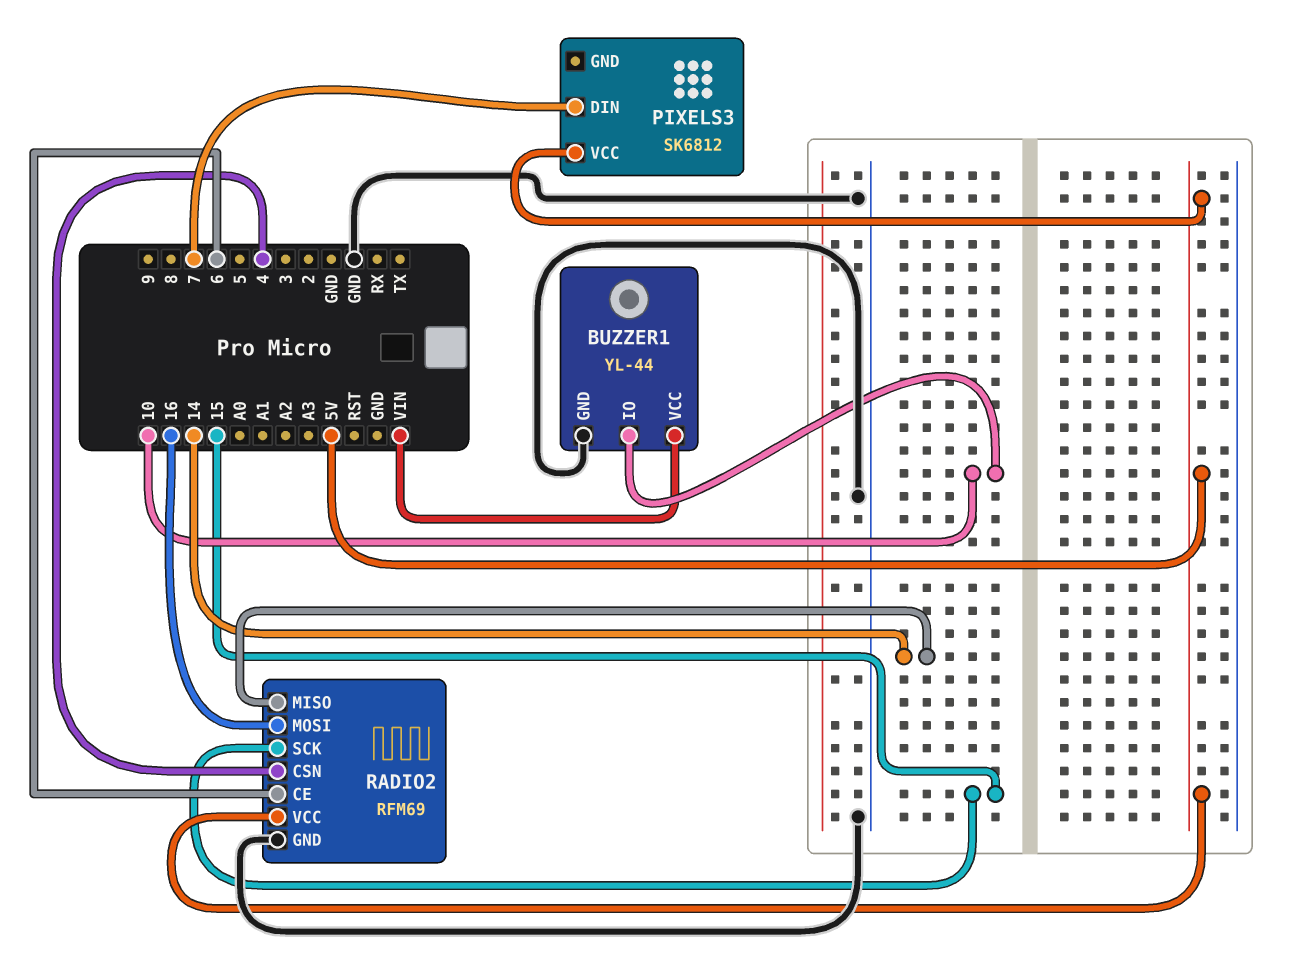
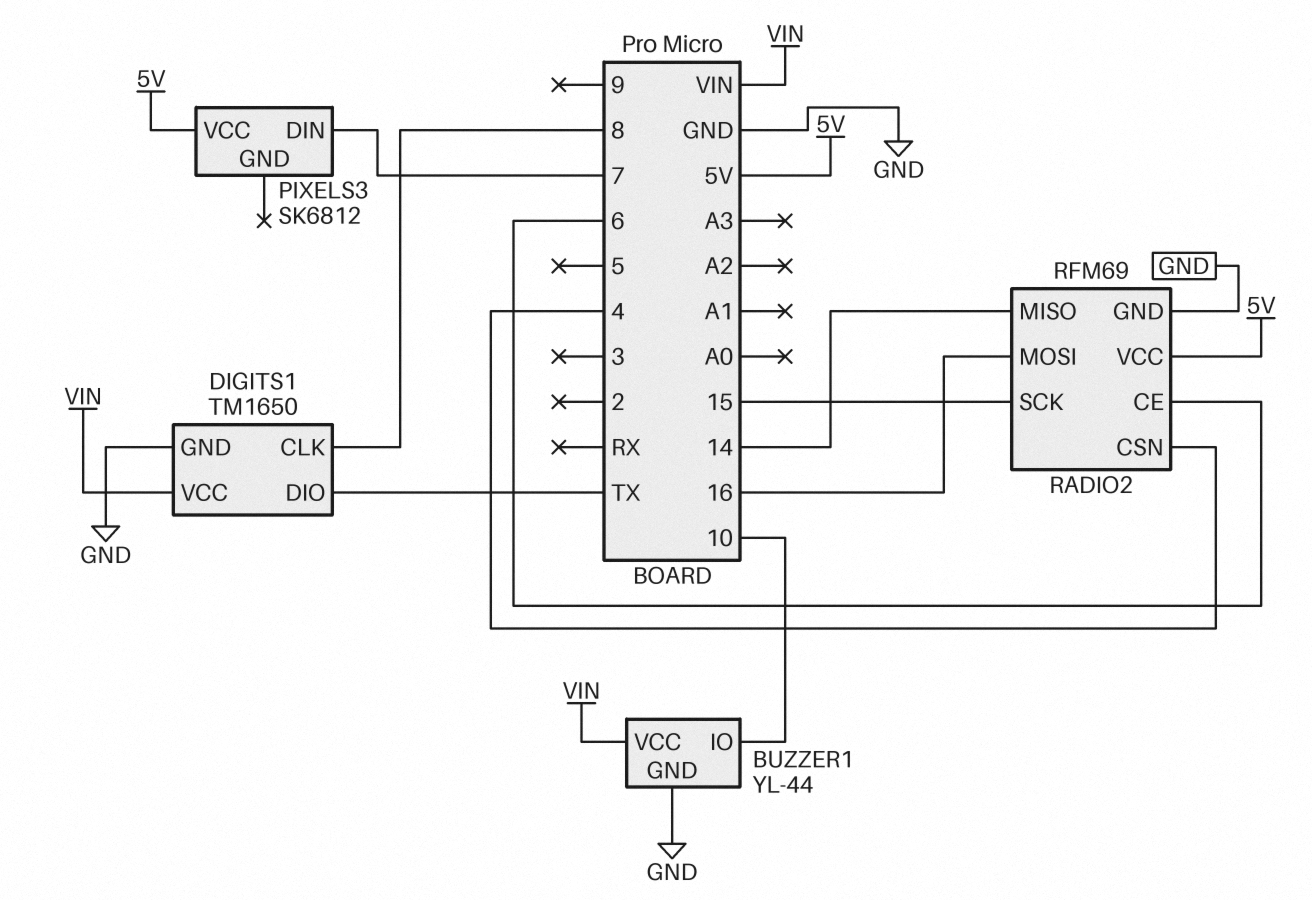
DIGITS1: none -> TM1650
DIGITS1 pin CLK: none -> 8
DIGITS1 pin DIO: none -> TX
DIGITS1 pin GND: none -> GND
DIGITS1 pin VCC: none -> VIN

